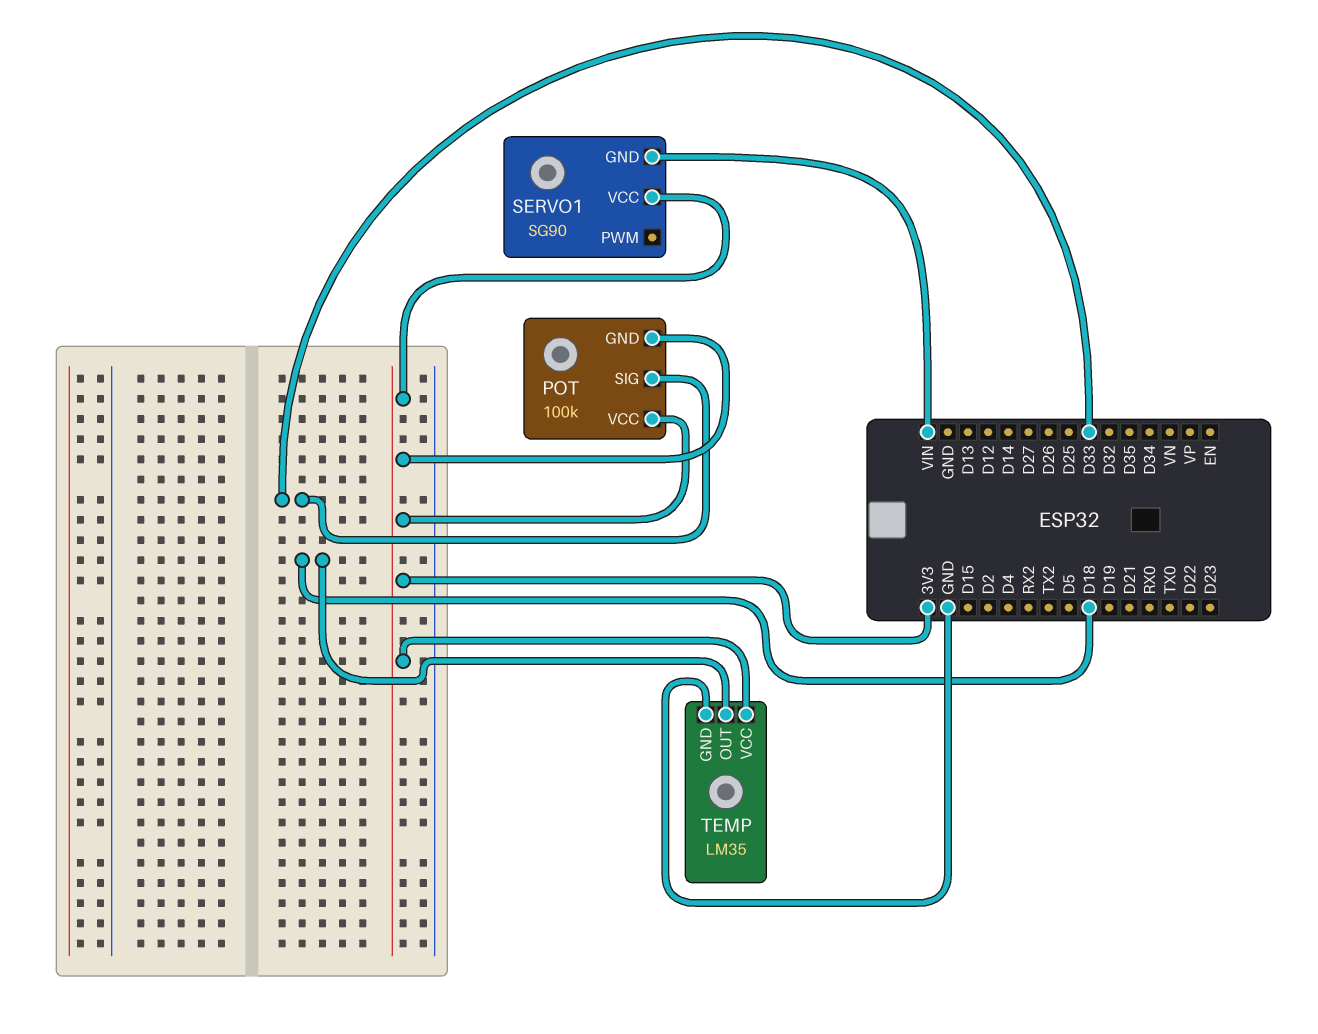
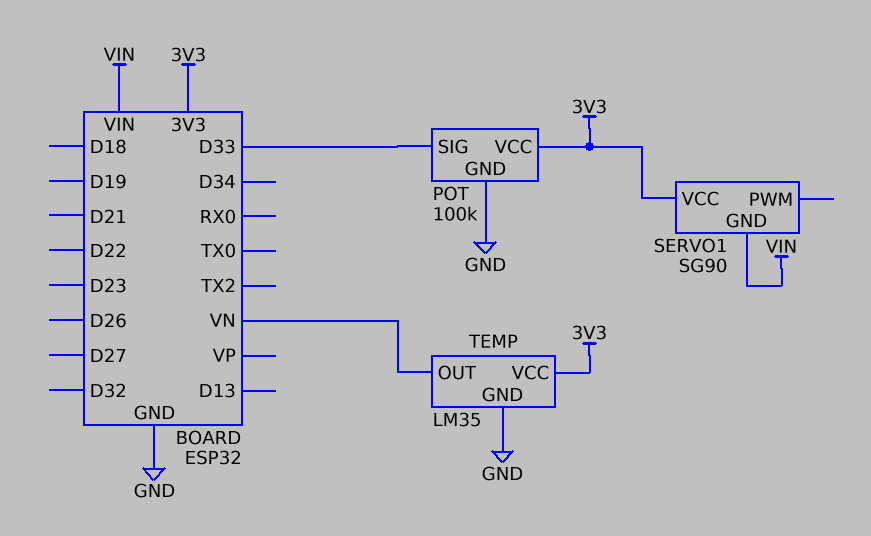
POT pin GND: 3V3 -> GND
TEMP pin OUT: D18 -> VN

